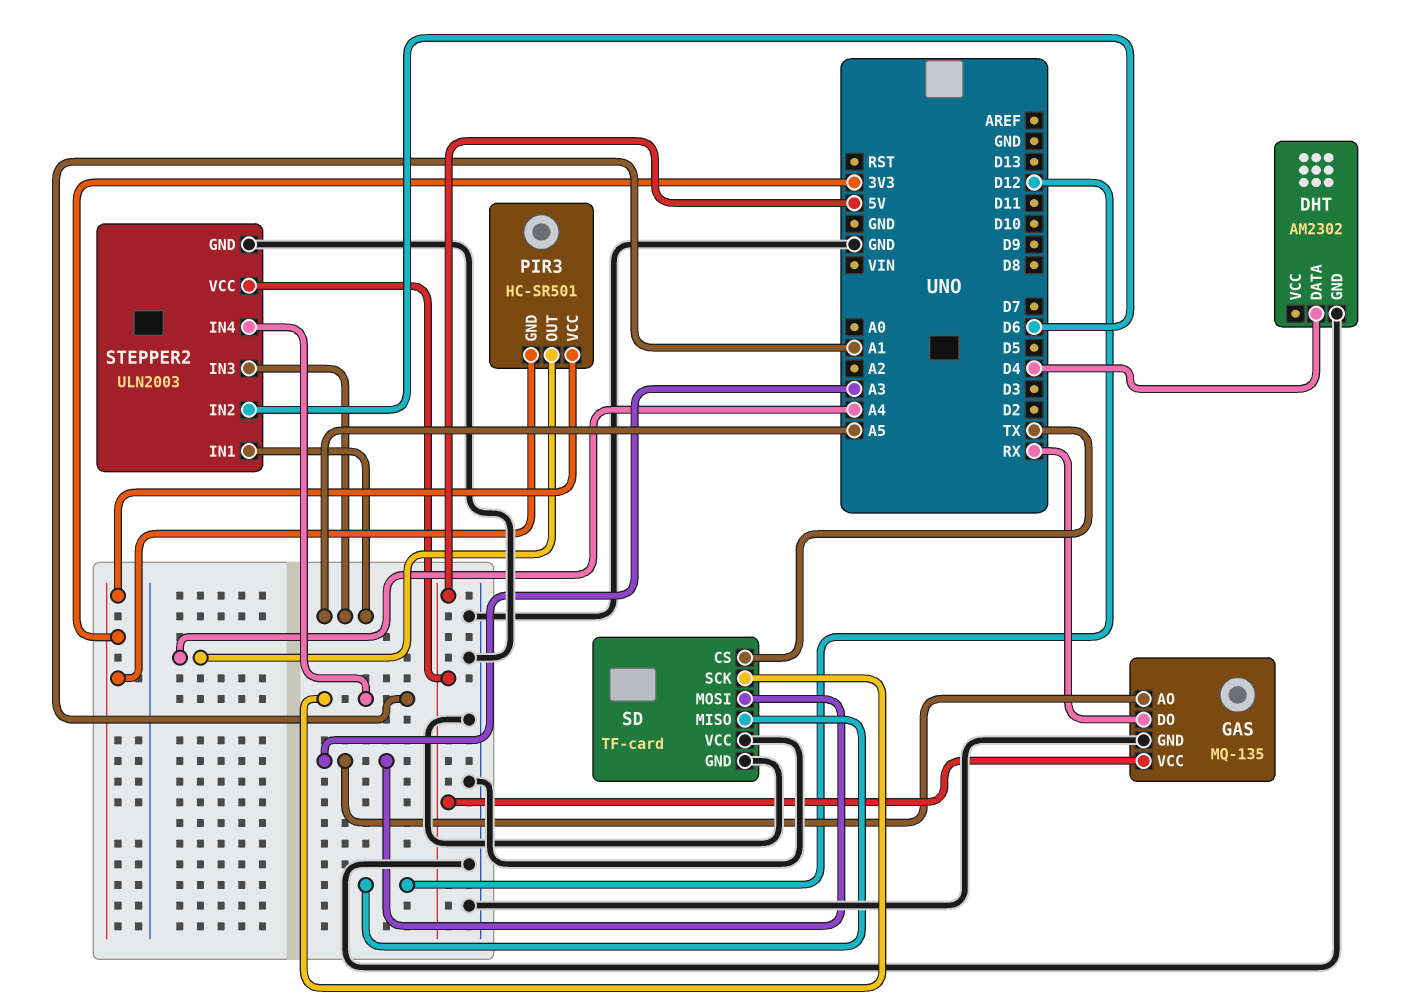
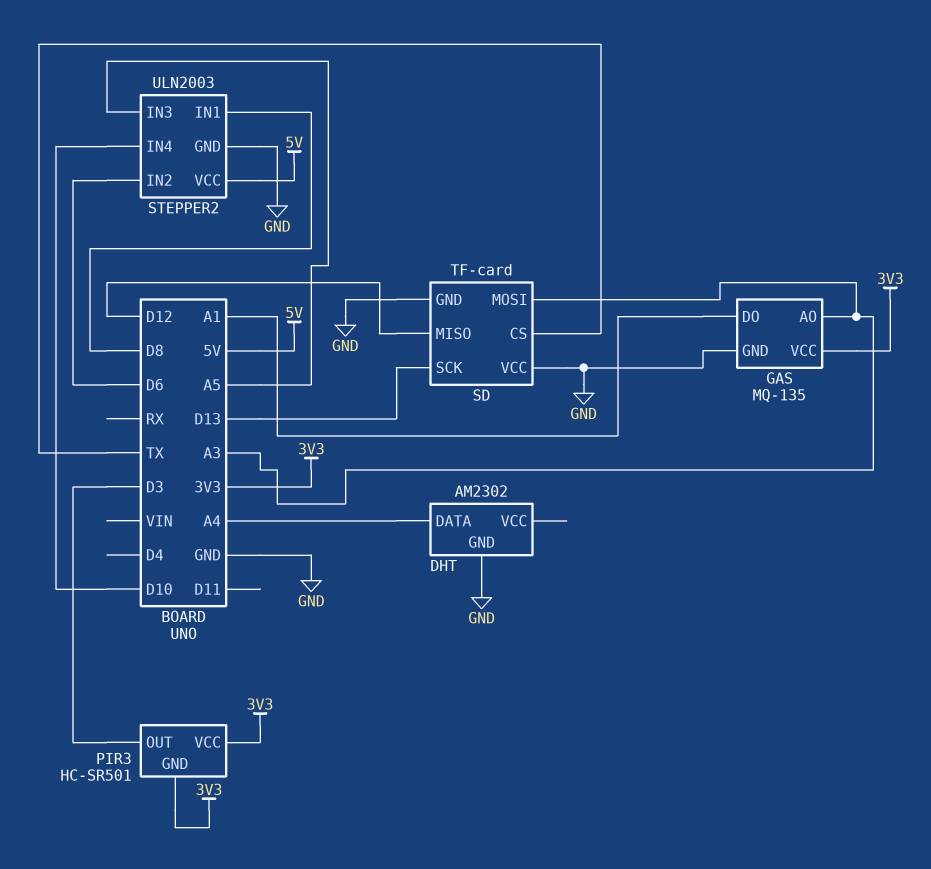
DHT pin DATA: D4 -> A4
GAS pin DO: RX -> A1
GAS pin VCC: 5V -> 3V3
PIR3 pin OUT: A4 -> D3
SD pin SCK: A1 -> D13
STEPPER2 pin IN1: A5 -> D8
STEPPER2 pin IN4: A1 -> D10

